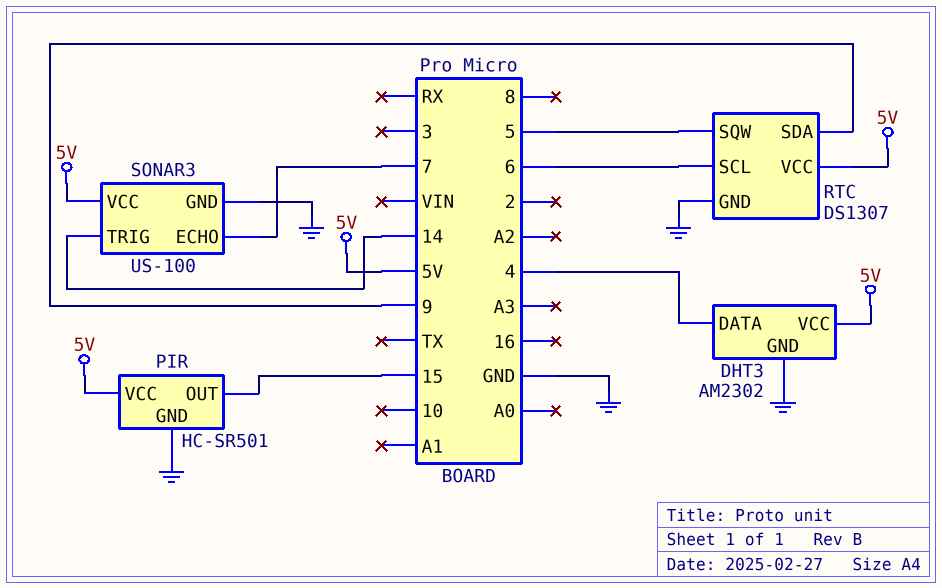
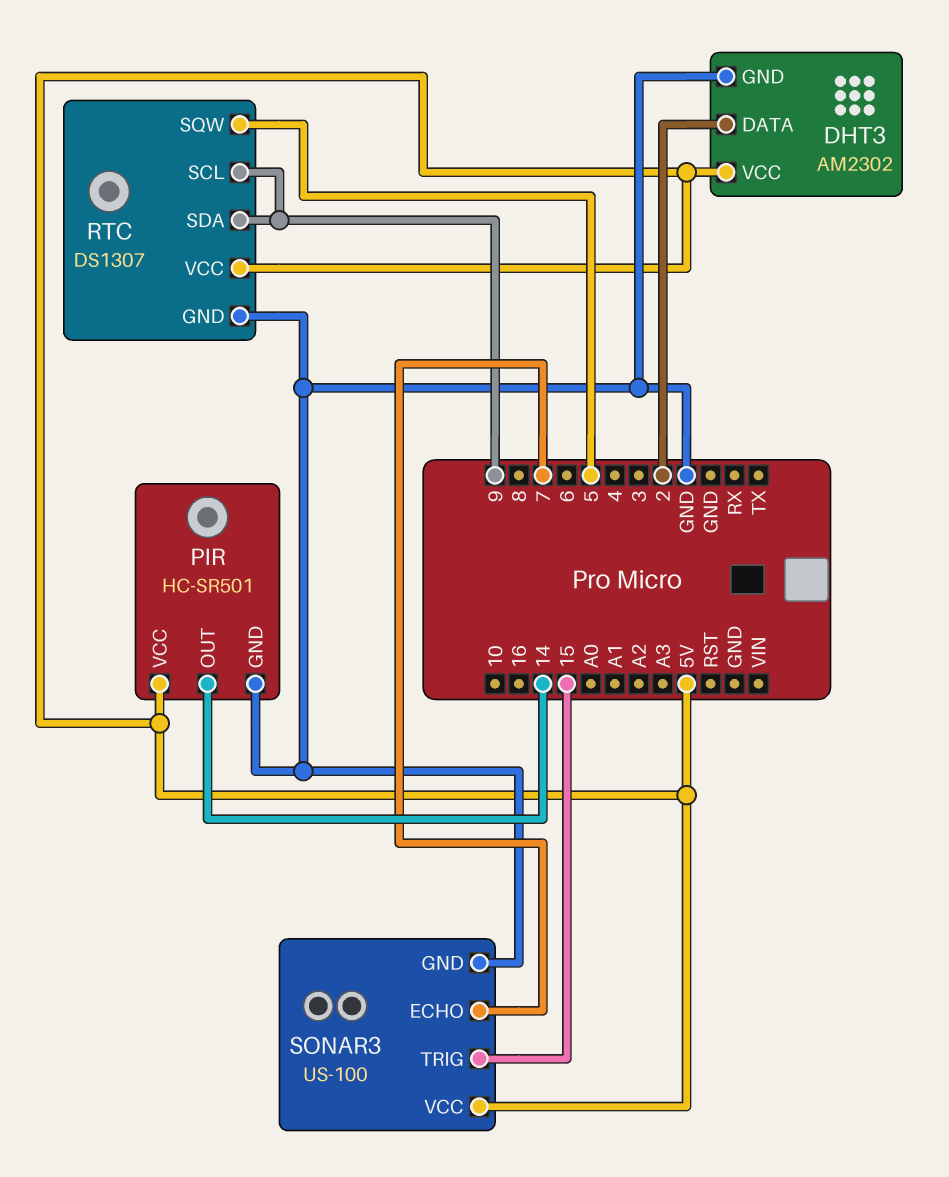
DHT3 pin DATA: 4 -> 2
PIR pin OUT: 15 -> 14
RTC pin SCL: 6 -> 9
SONAR3 pin TRIG: 14 -> 15

